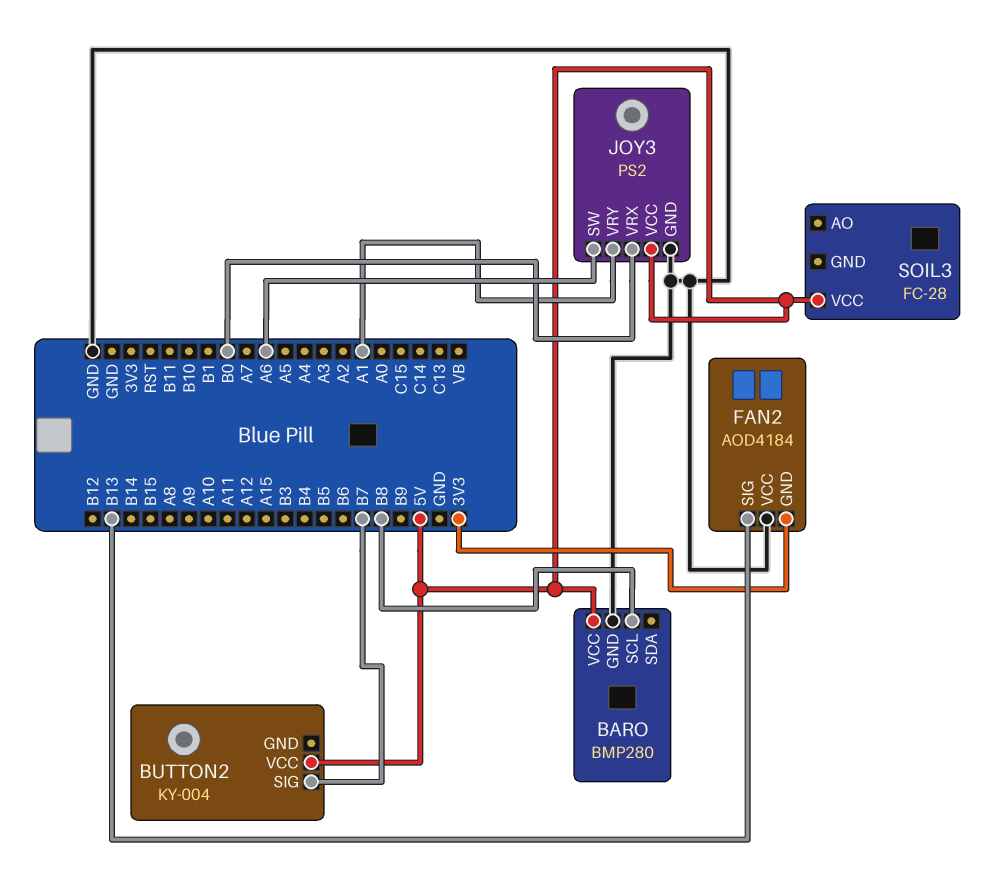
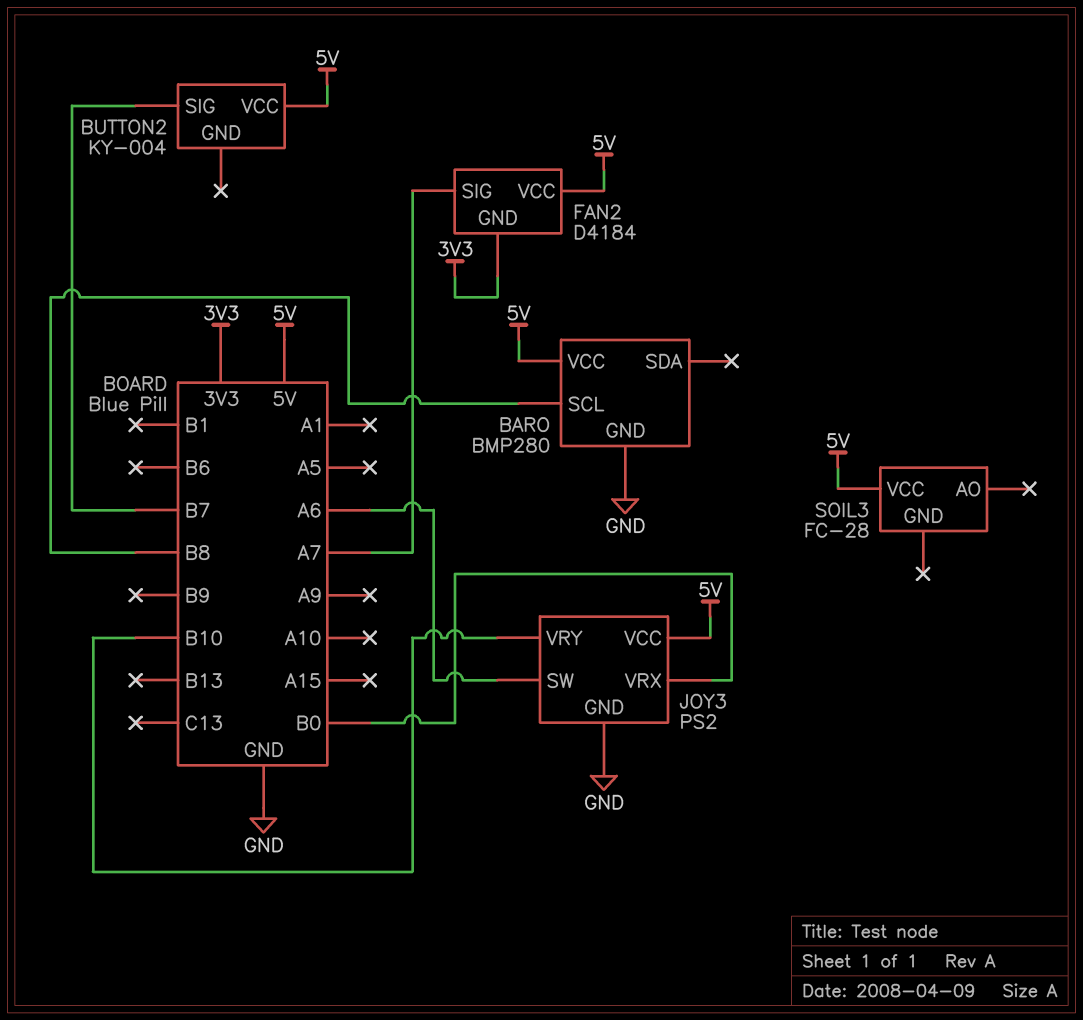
FAN2: AOD4184 -> D4184
FAN2 pin SIG: B13 -> A7
FAN2 pin VCC: GND -> 5V
JOY3 pin VRY: A1 -> B10

